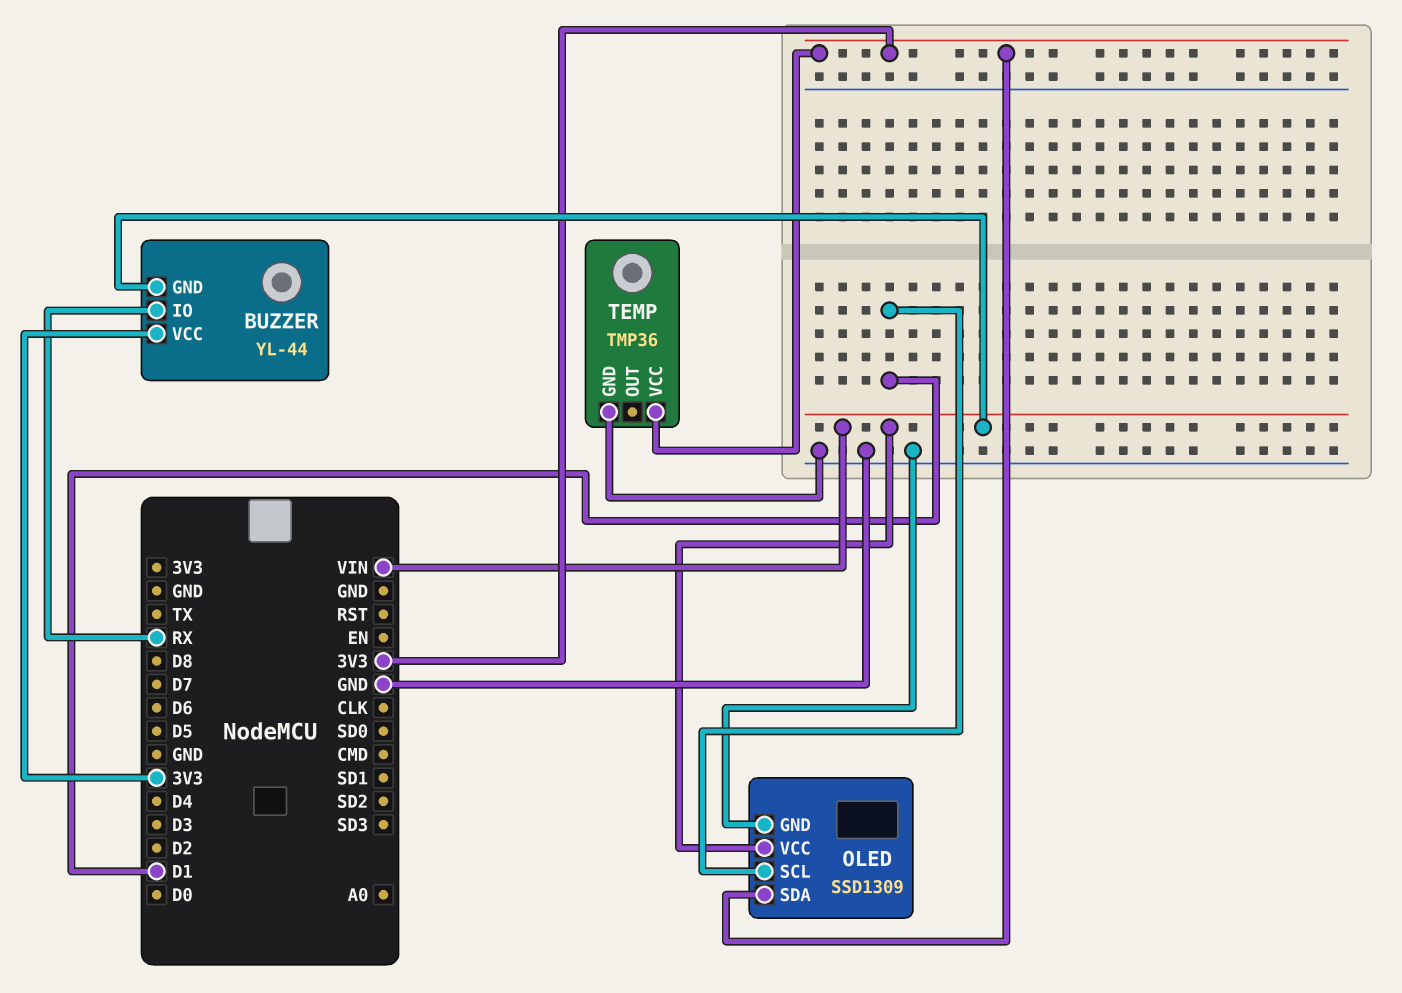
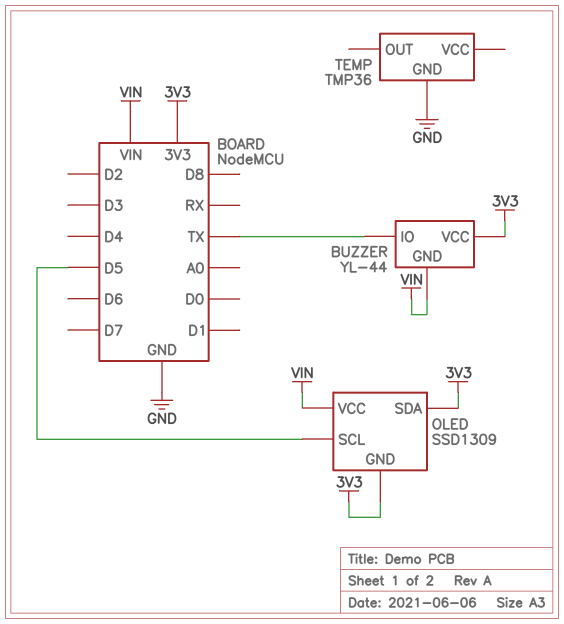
BUZZER pin IO: RX -> TX
OLED pin GND: GND -> 3V3
OLED pin SCL: D1 -> D5
TEMP pin VCC: 3V3 -> none

